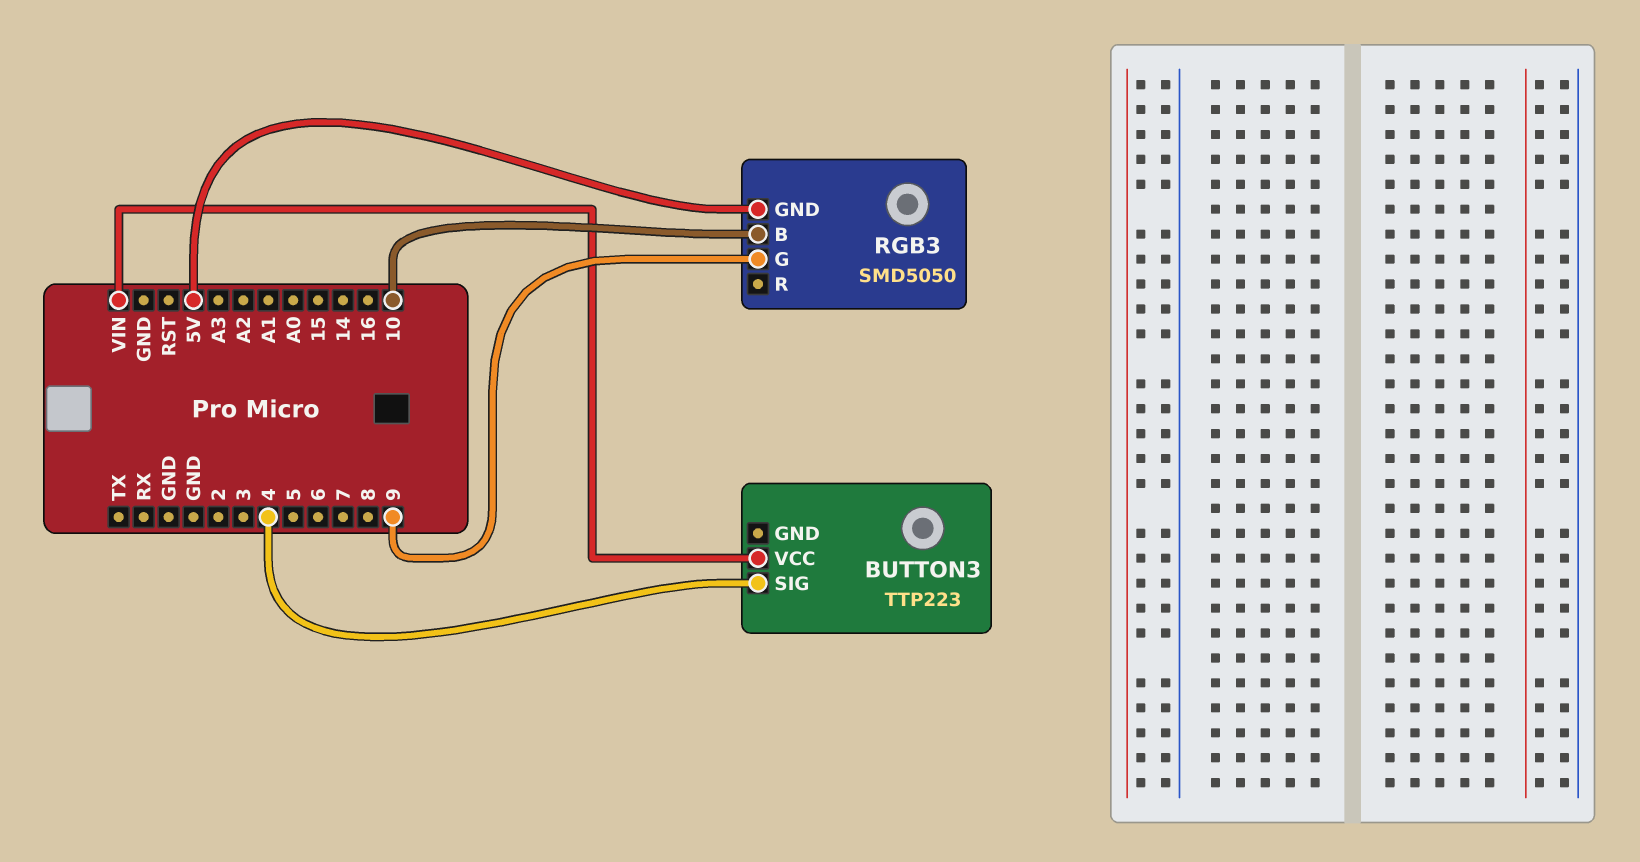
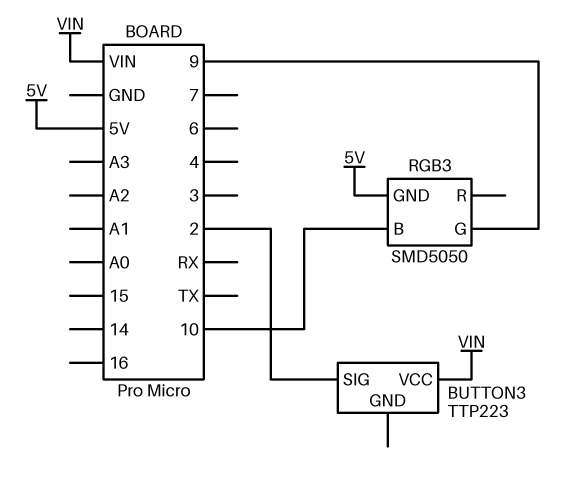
BUTTON3 pin SIG: 4 -> 2

